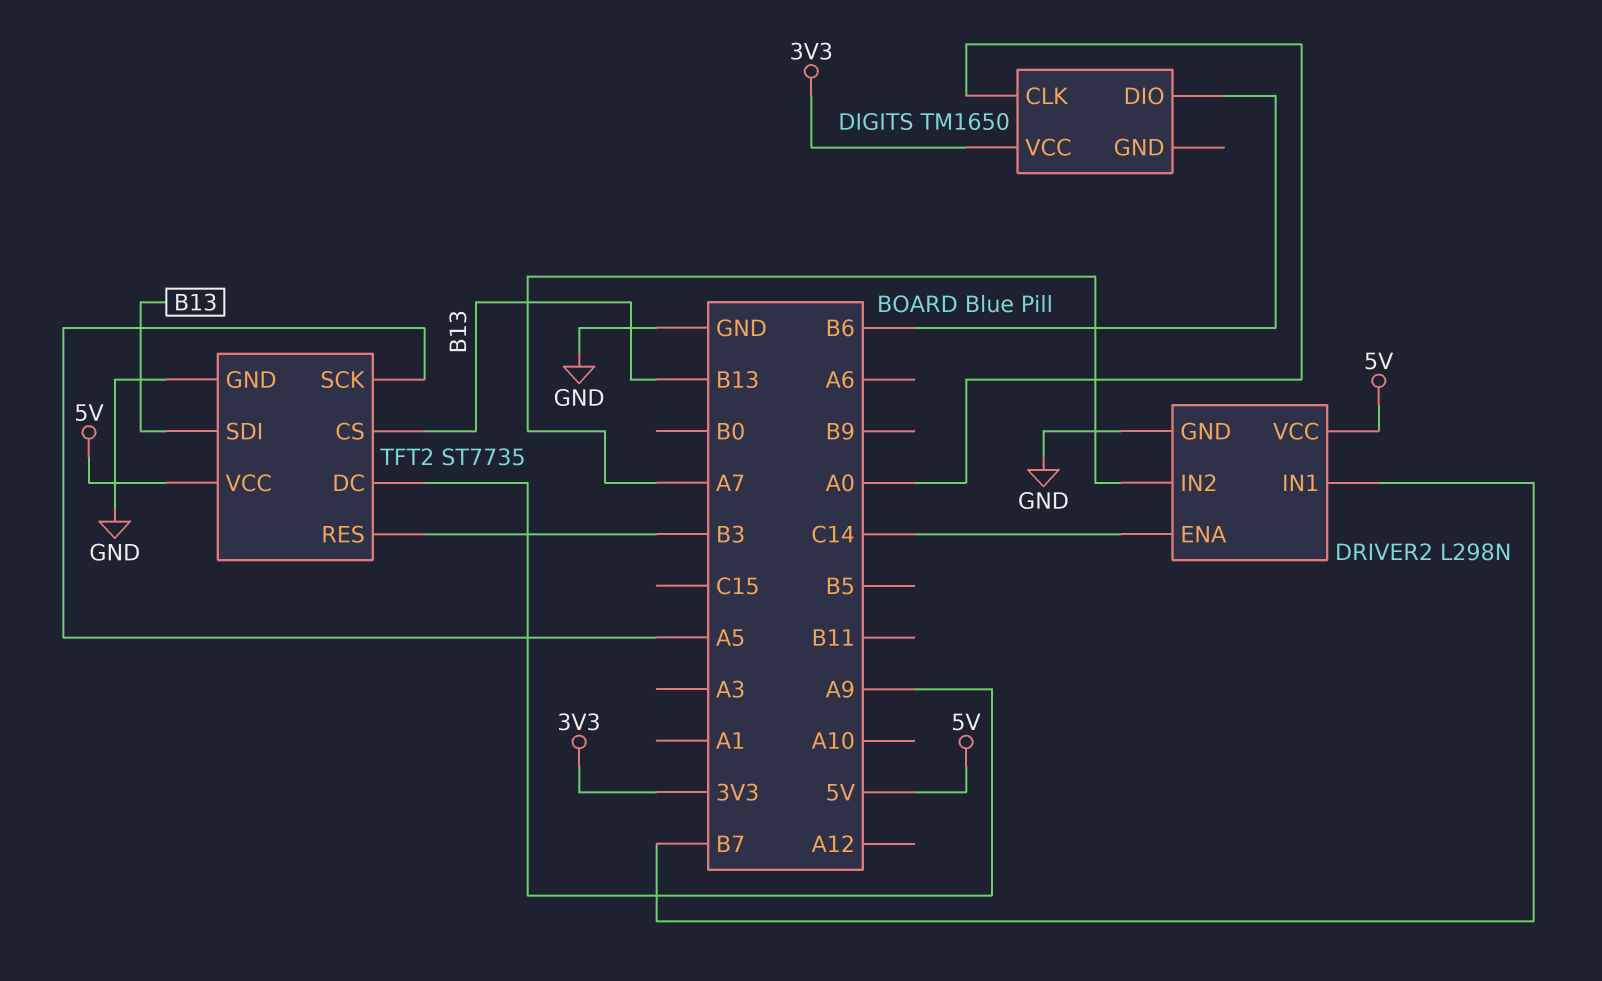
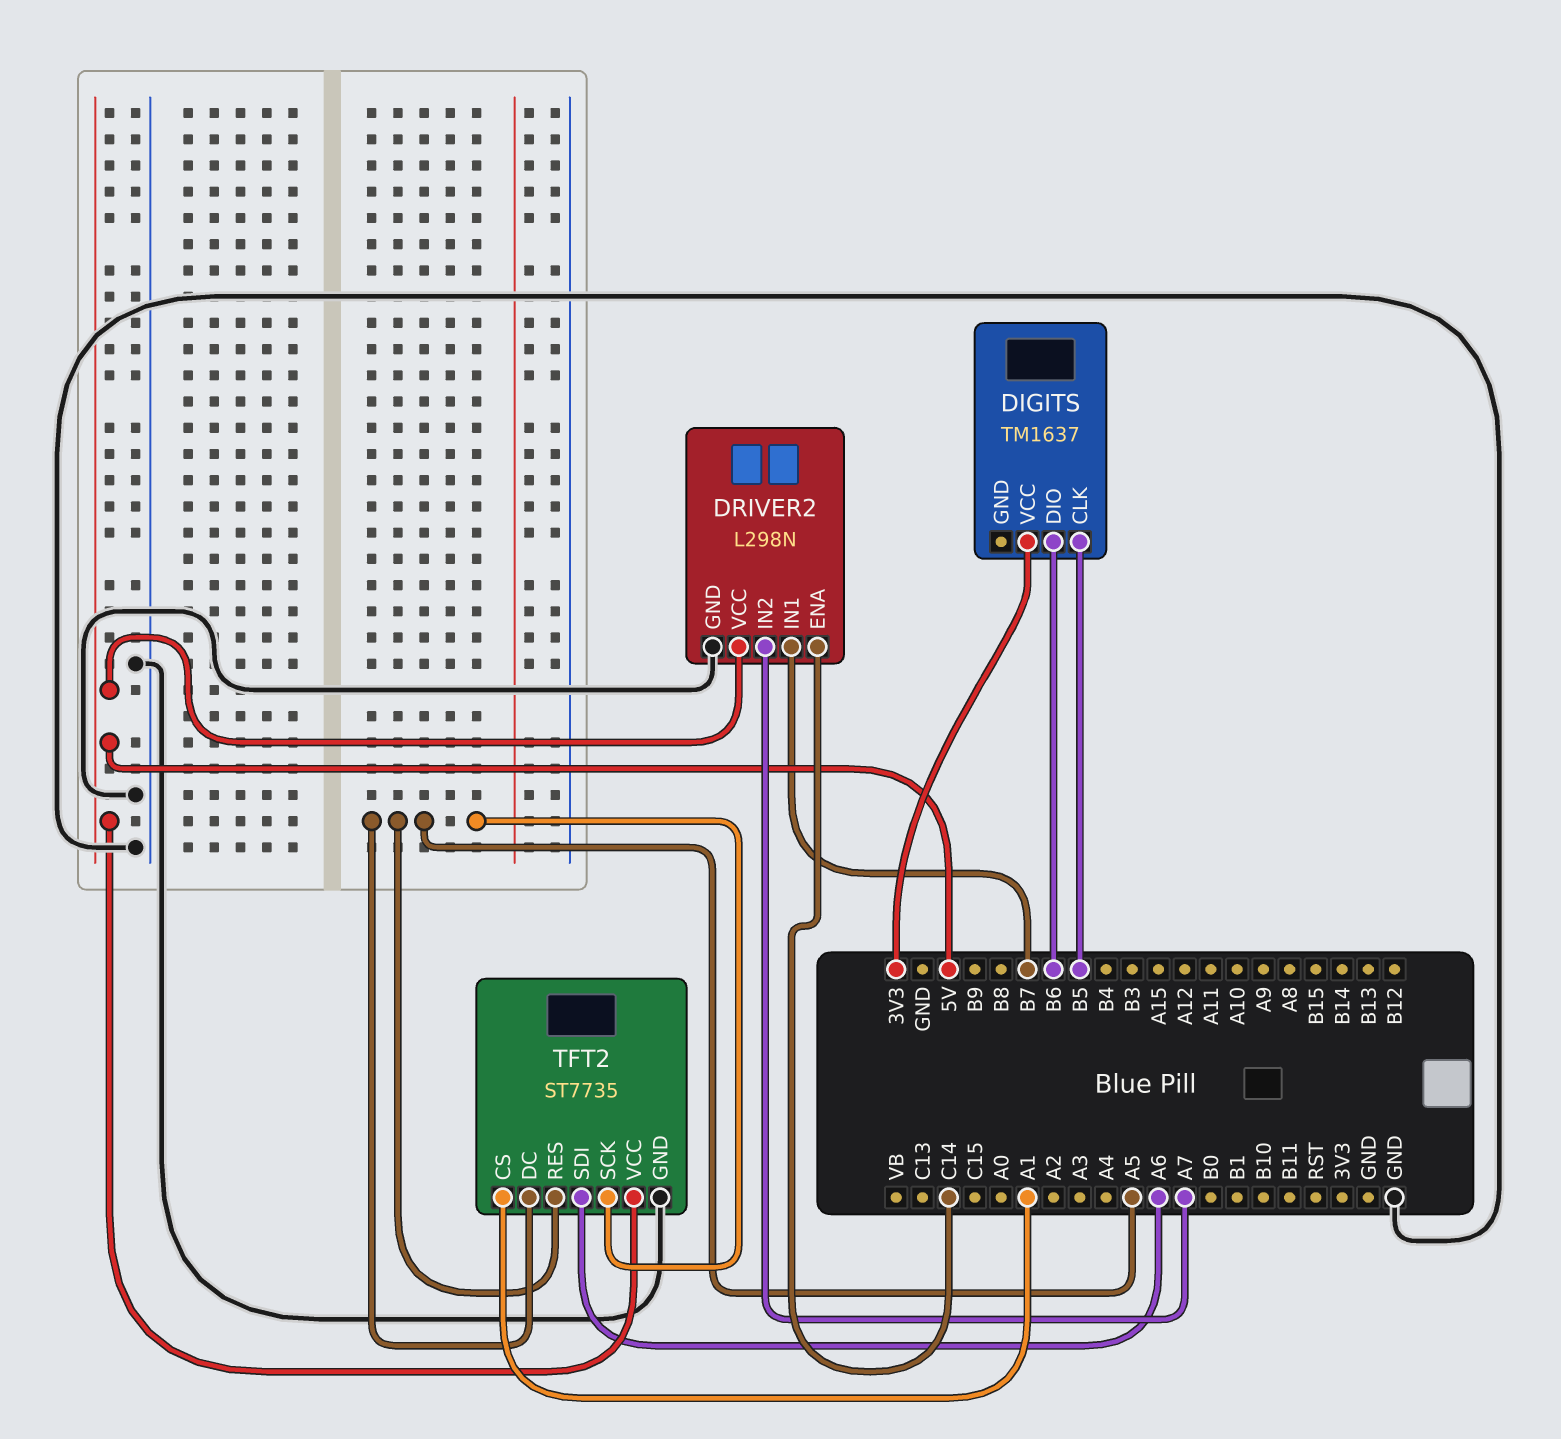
DIGITS: TM1650 -> TM1637
DIGITS pin CLK: A0 -> B5
TFT2 pin CS: B13 -> A1
TFT2 pin DC: A9 -> A5
TFT2 pin RES: B3 -> A5
TFT2 pin SDI: B13 -> A6

